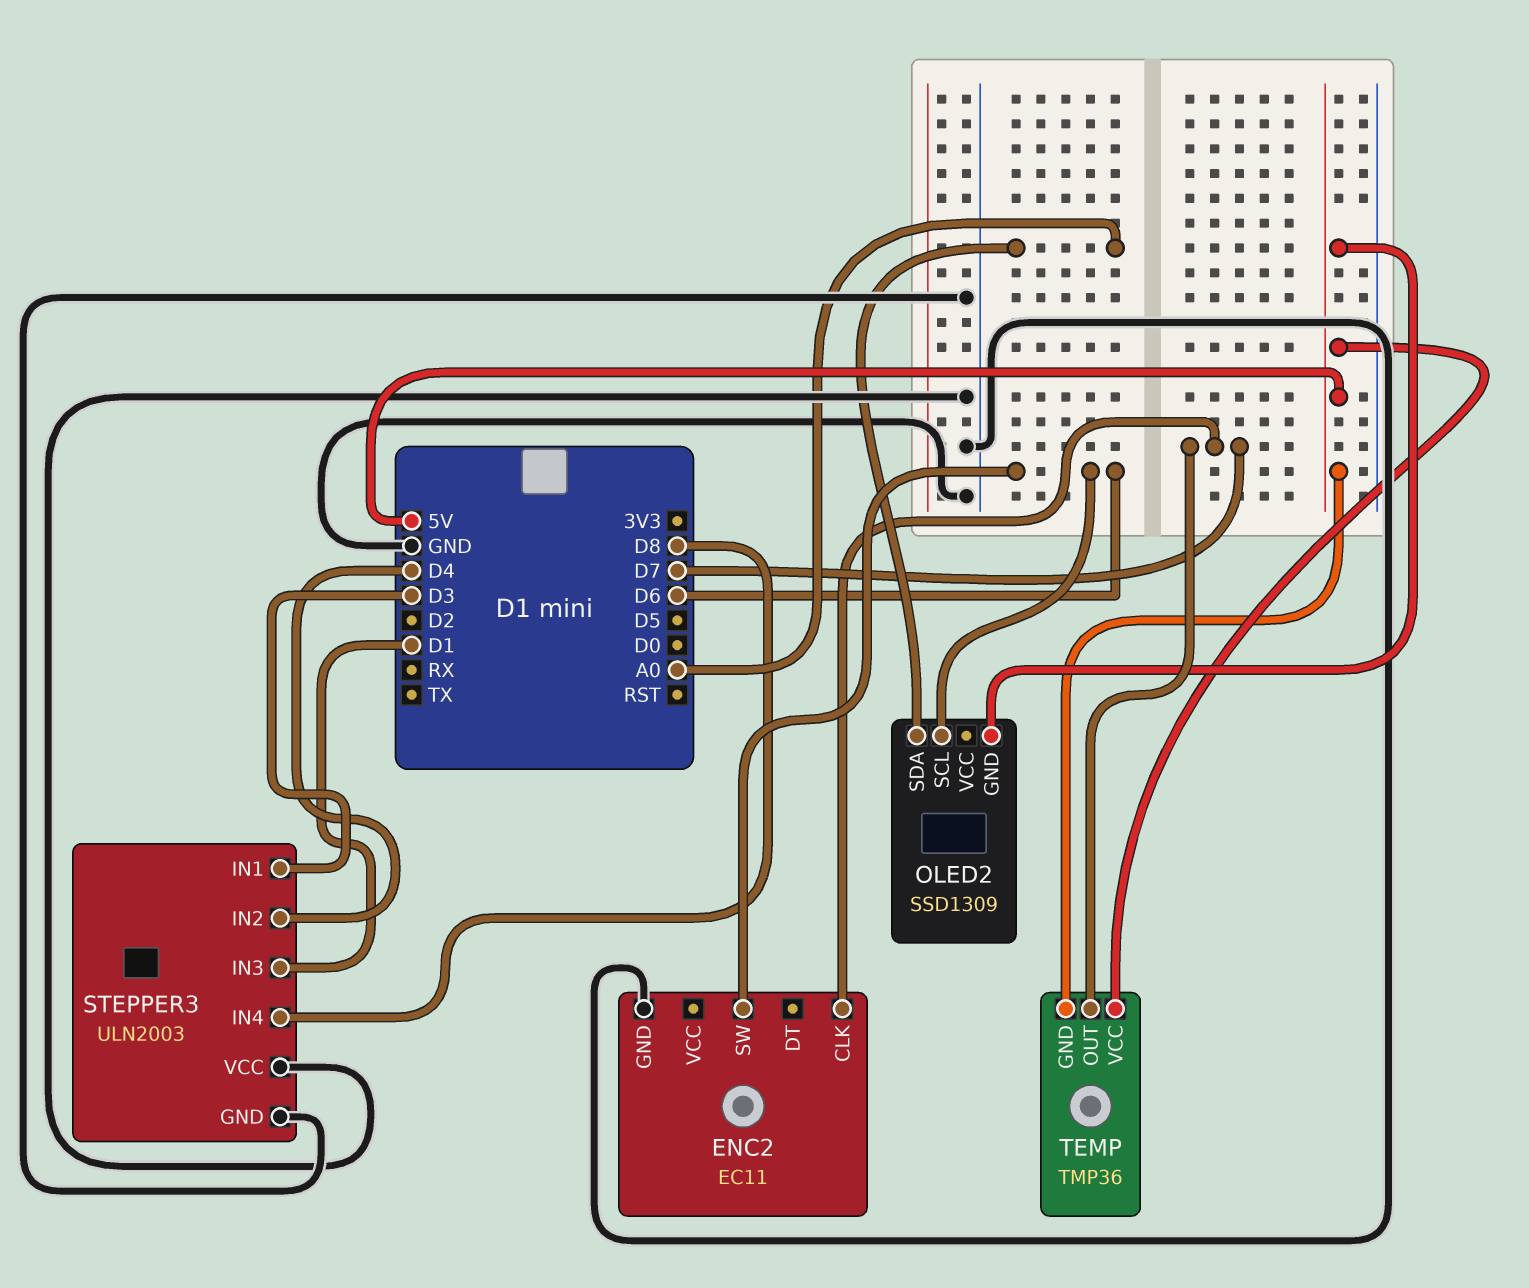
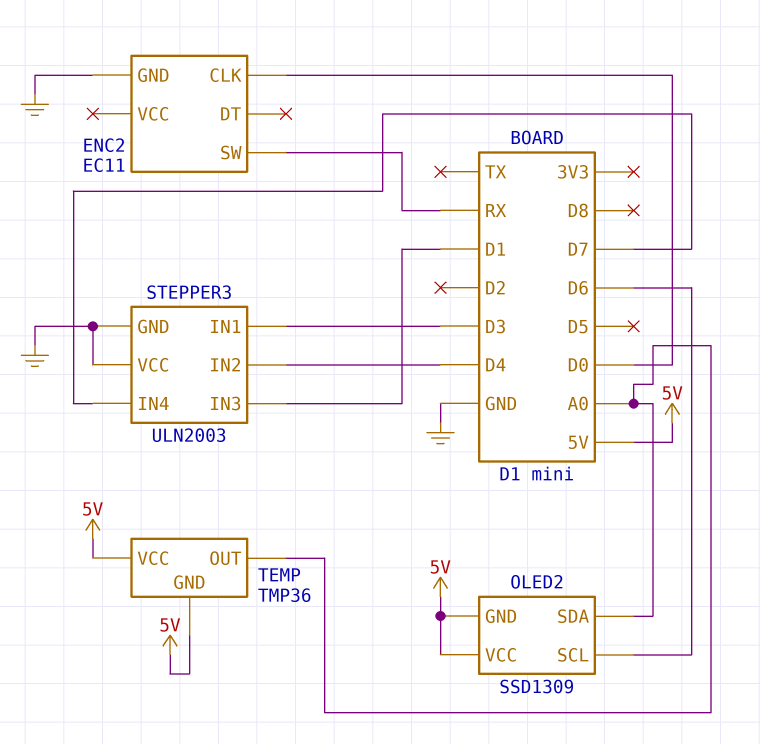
ENC2 pin CLK: D7 -> D0
ENC2 pin SW: D6 -> RX
OLED2 pin VCC: none -> 5V
STEPPER3 pin IN4: D8 -> D7
TEMP pin OUT: D7 -> A0

